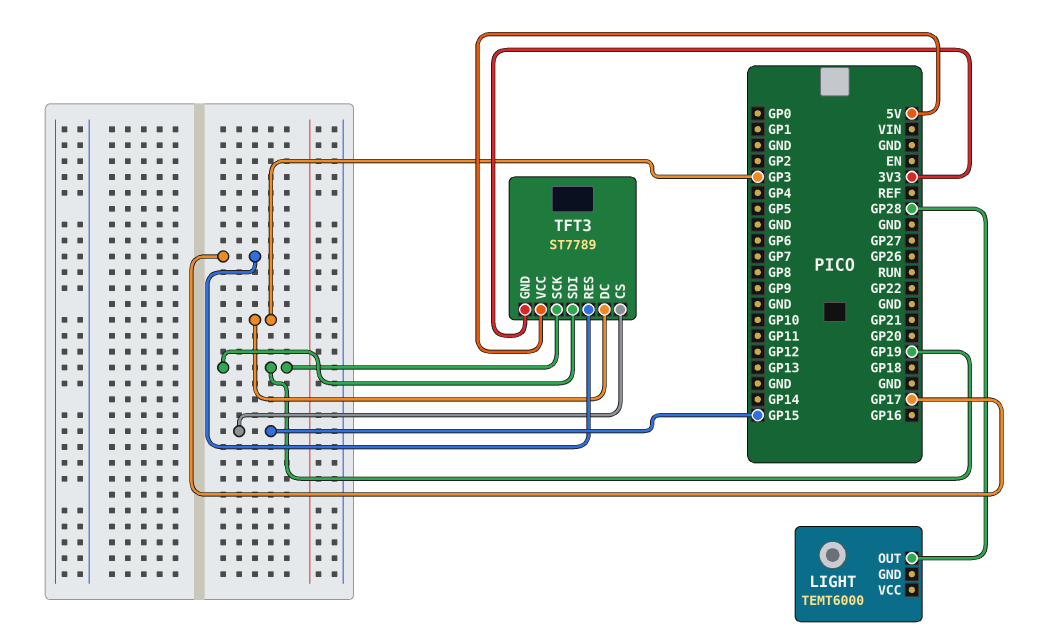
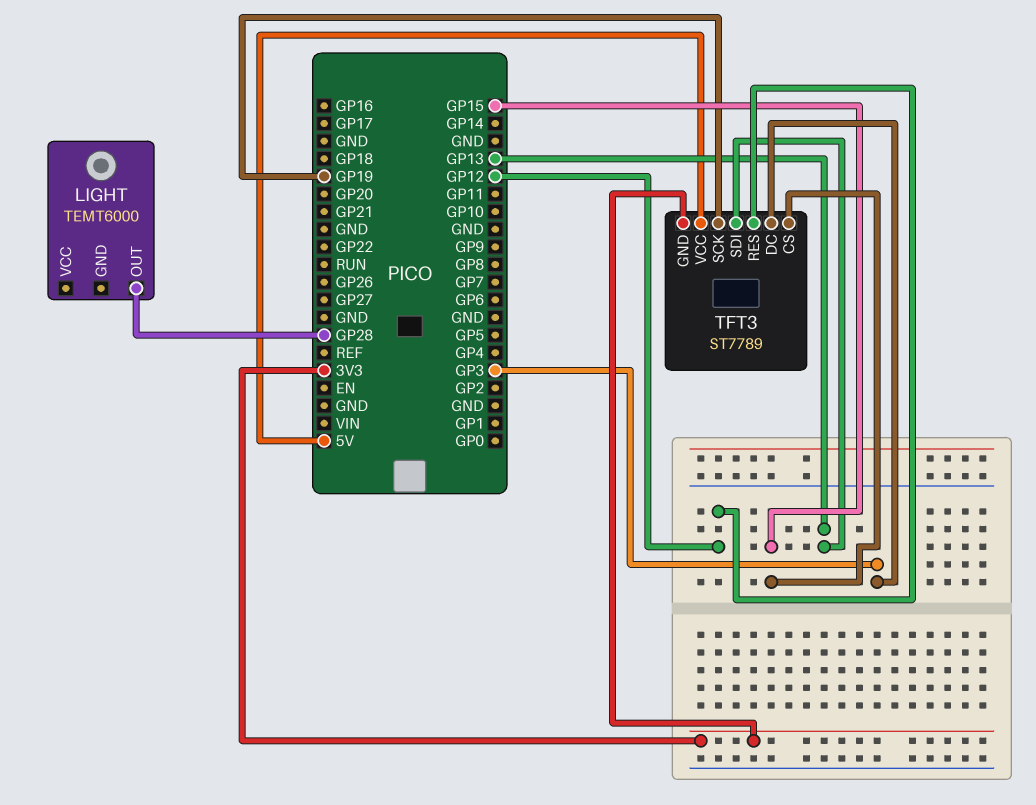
TFT3 pin RES: GP17 -> GP12
TFT3 pin SDI: GP19 -> GP13

